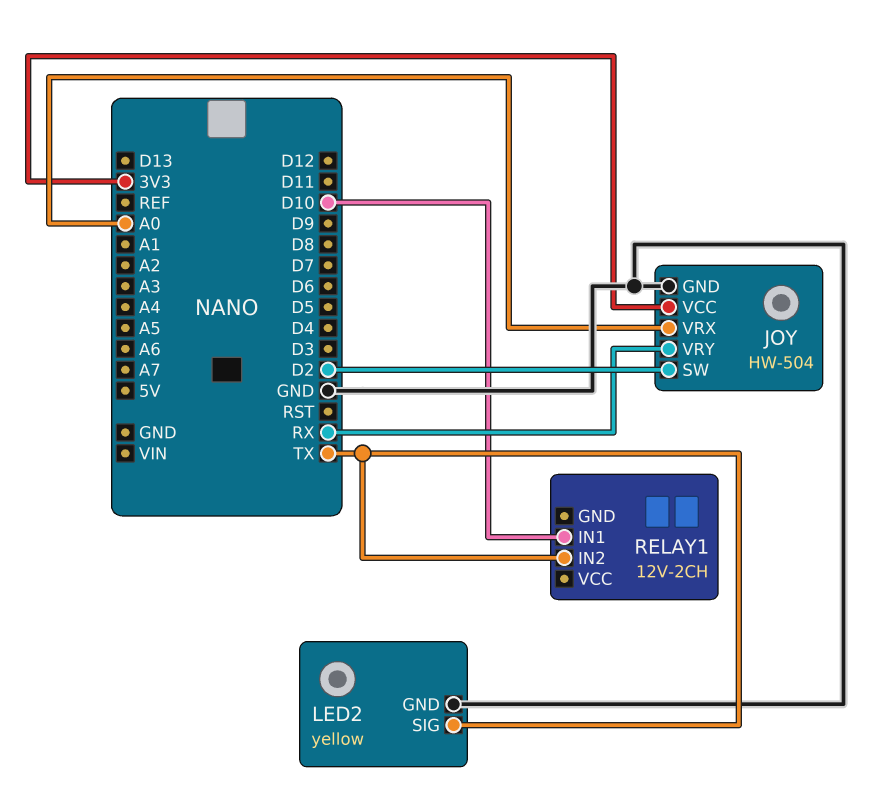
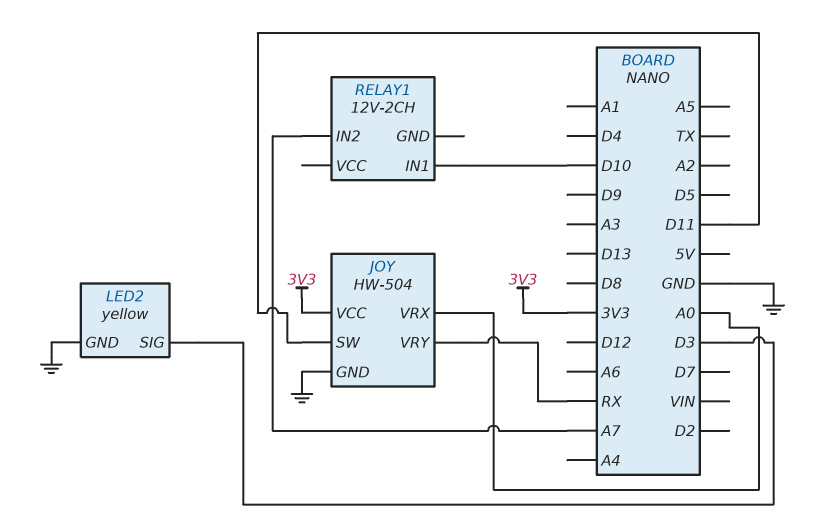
JOY pin SW: D2 -> D11
LED2 pin SIG: TX -> D3
RELAY1 pin IN2: TX -> A7

